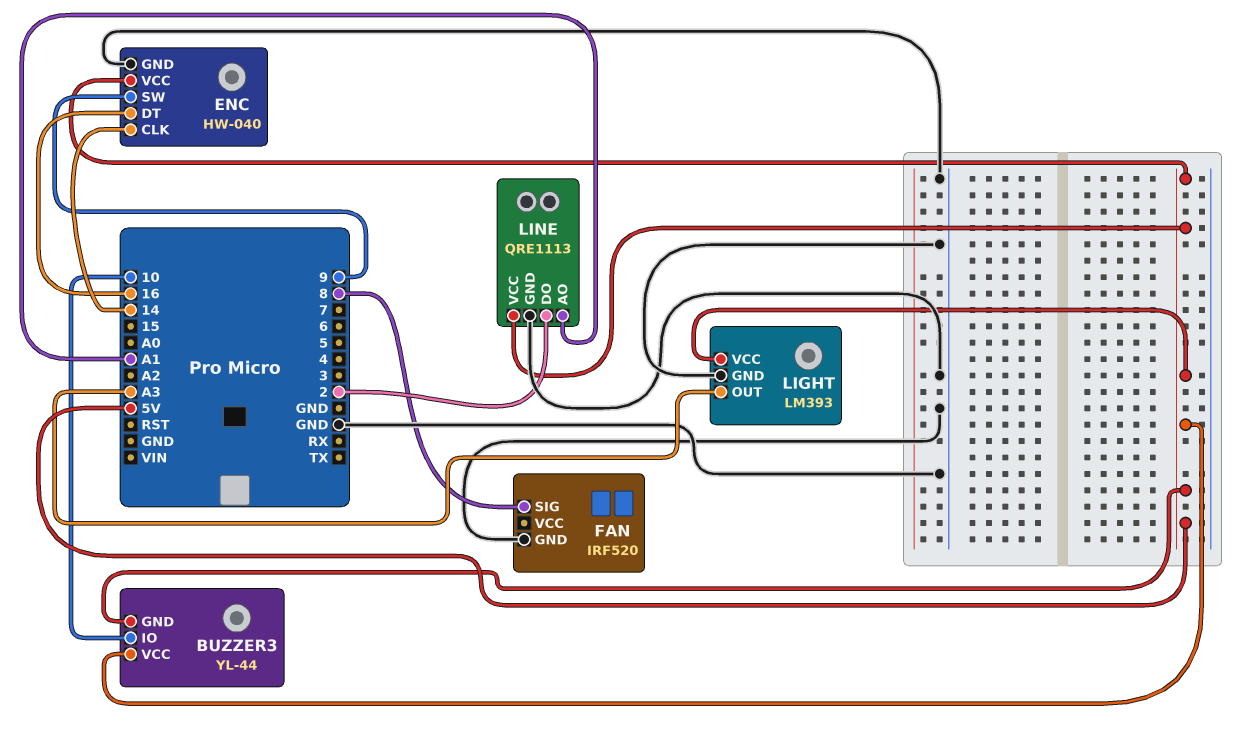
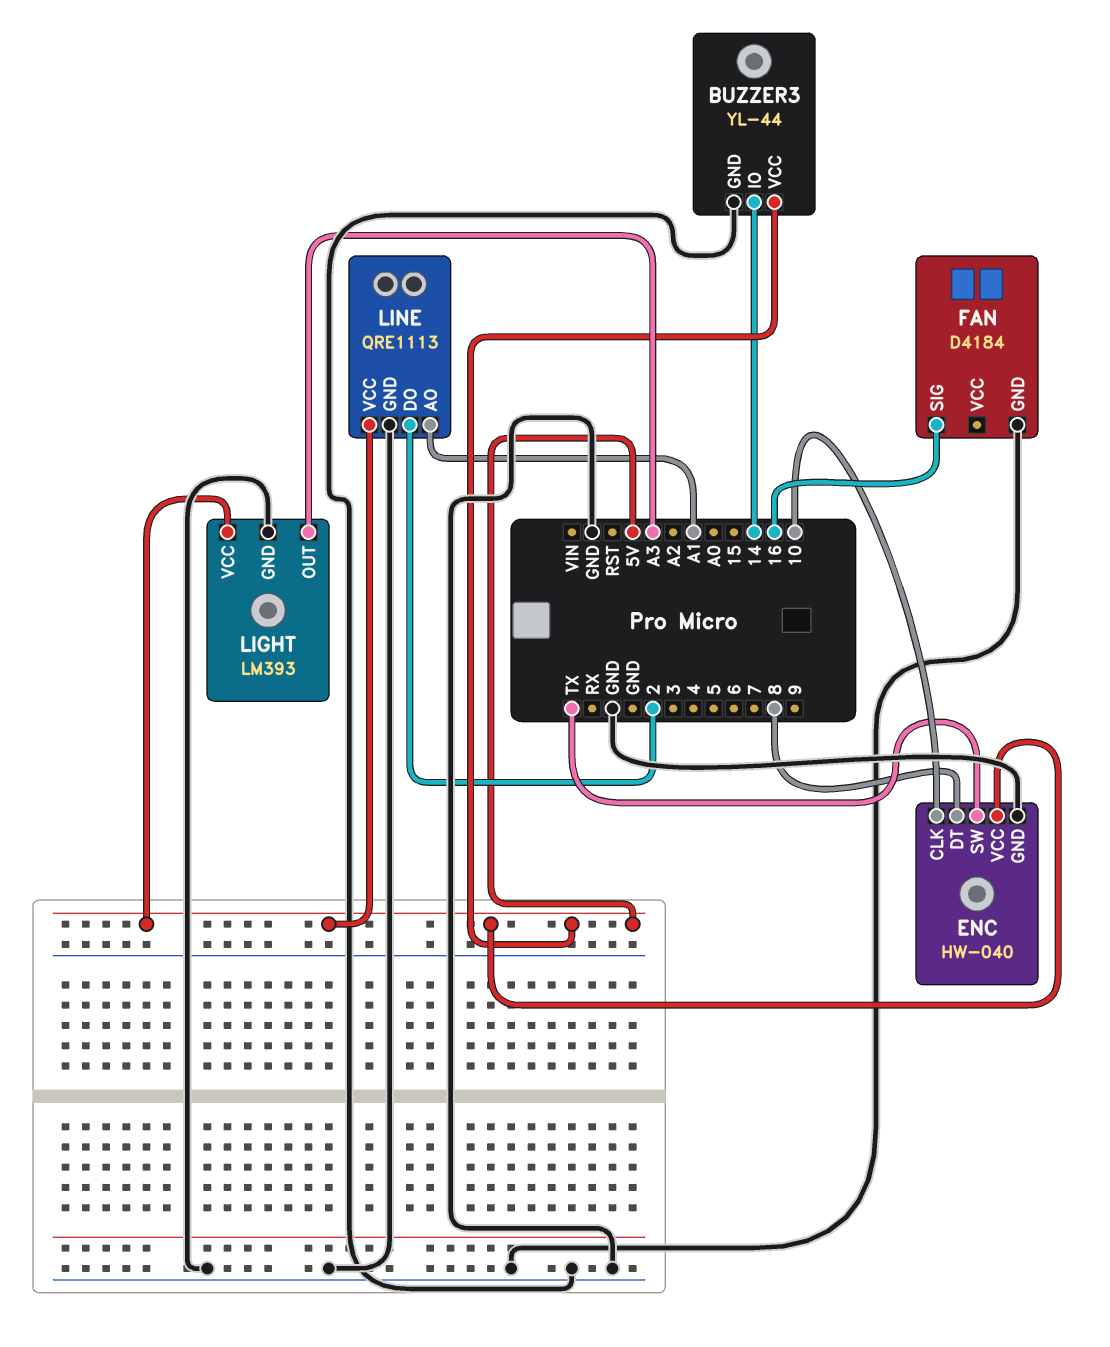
BUZZER3 pin GND: 5V -> GND
BUZZER3 pin IO: 10 -> 14
ENC pin CLK: 14 -> 10
ENC pin DT: 16 -> 8
ENC pin SW: 9 -> TX
FAN: IRF520 -> D4184
FAN pin SIG: 8 -> 16

